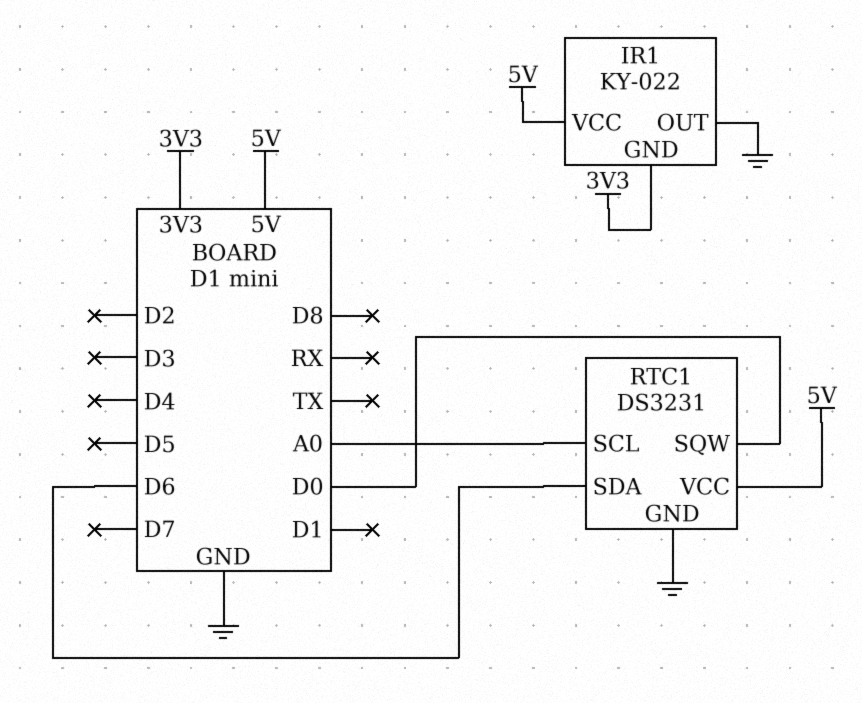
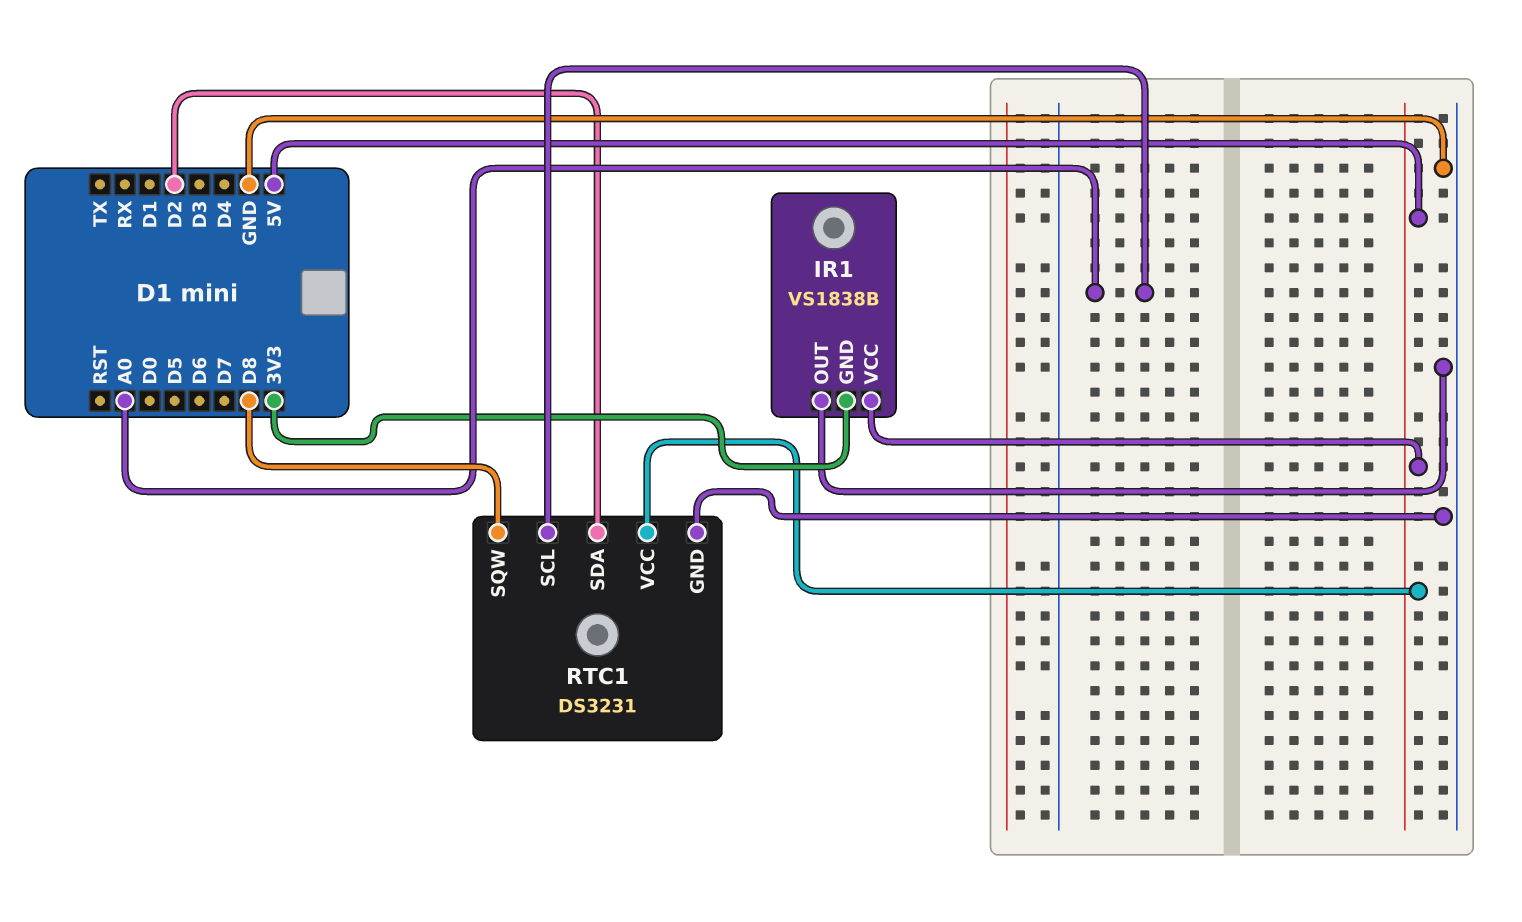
IR1: KY-022 -> VS1838B
RTC1 pin SDA: D6 -> D2
RTC1 pin SQW: D0 -> D8

